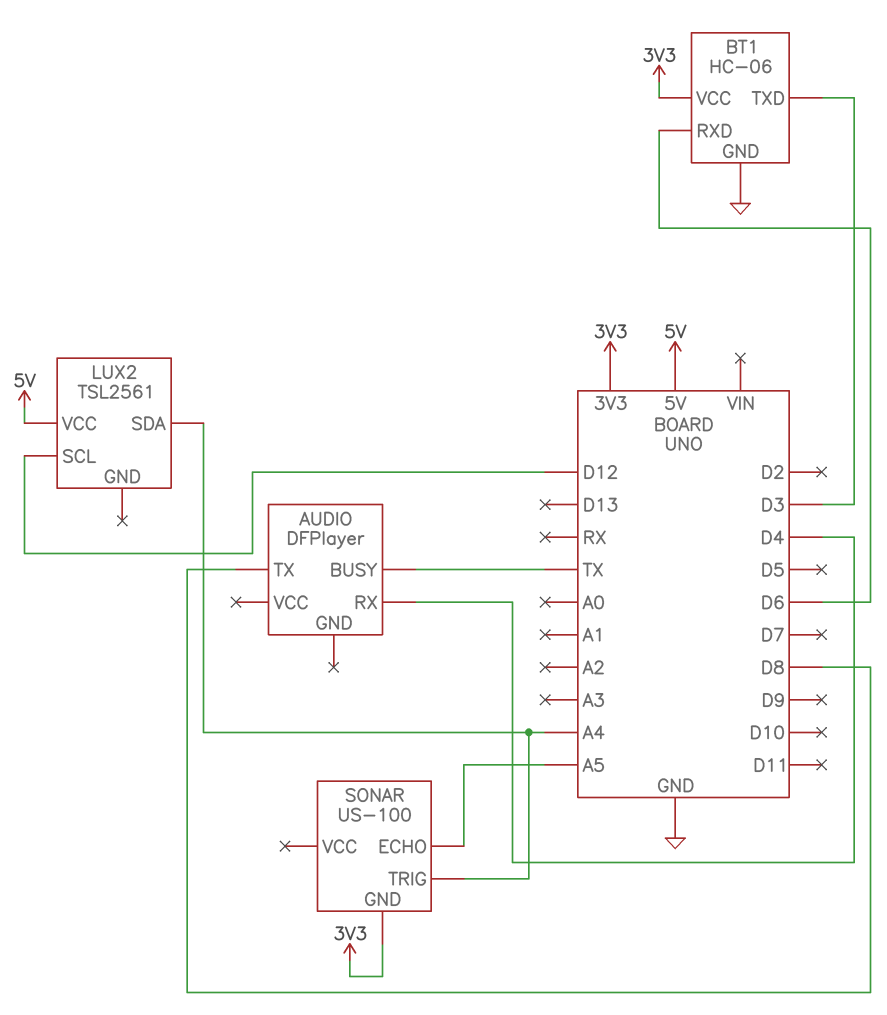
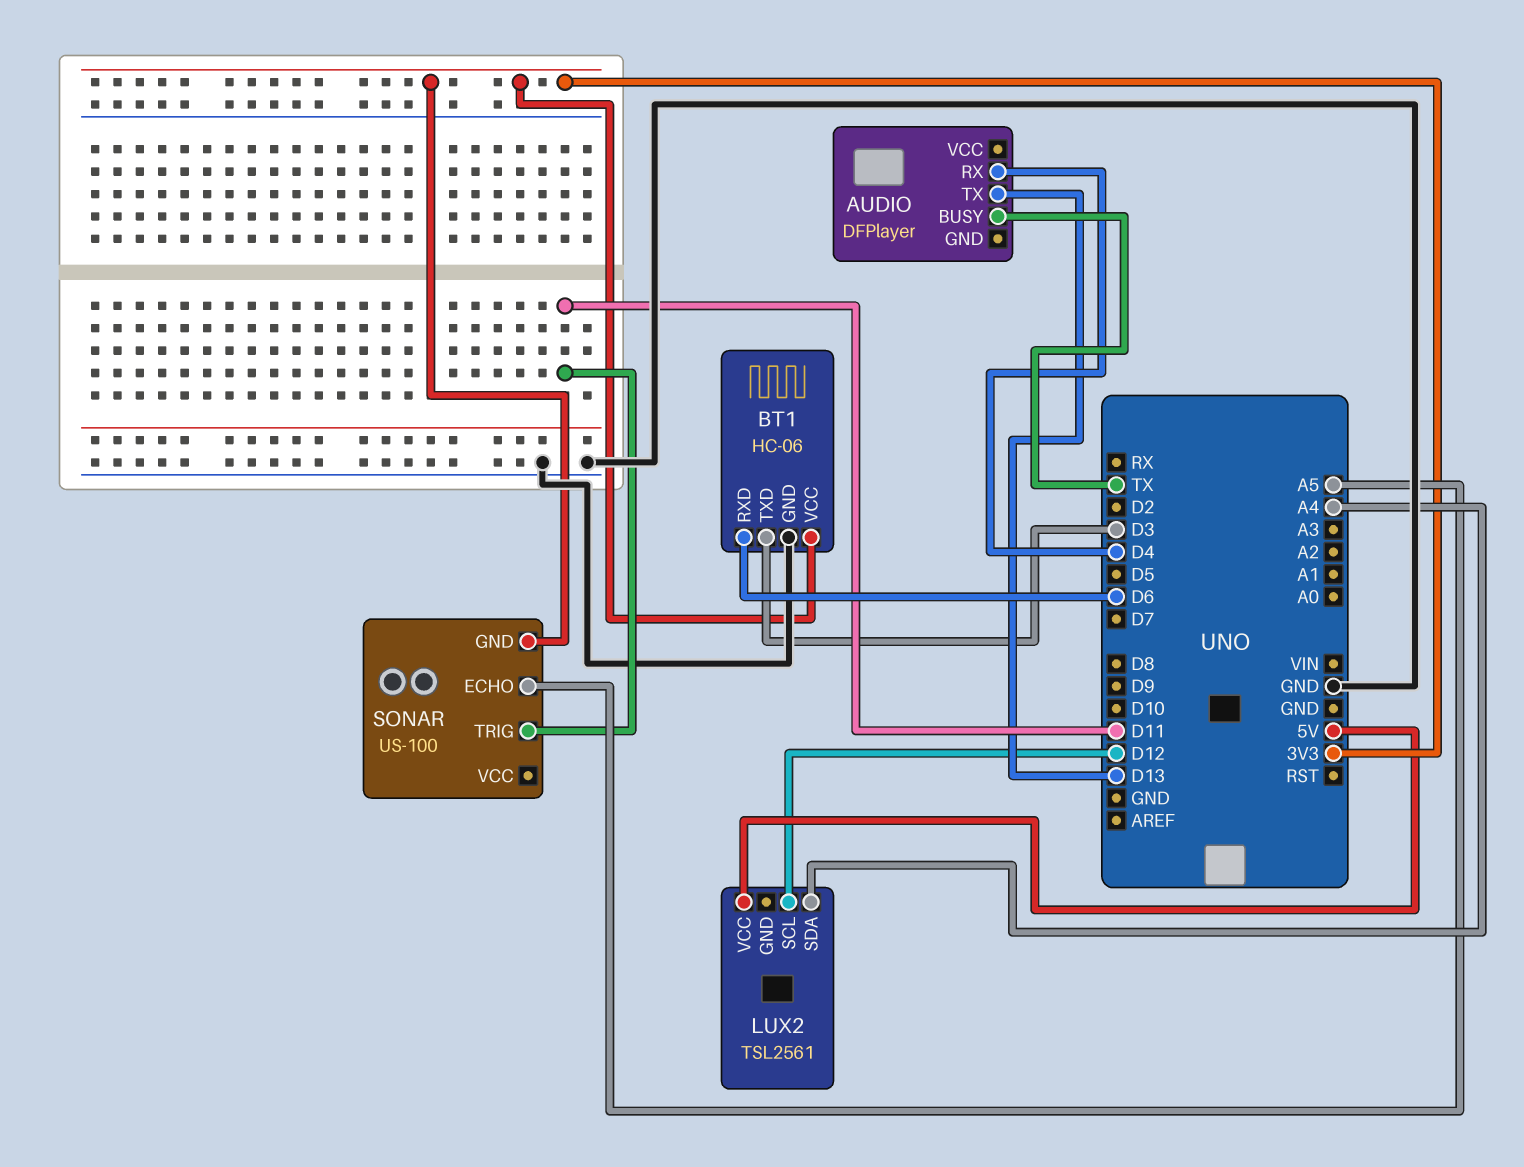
AUDIO pin TX: D8 -> D13
SONAR pin TRIG: A4 -> D11

